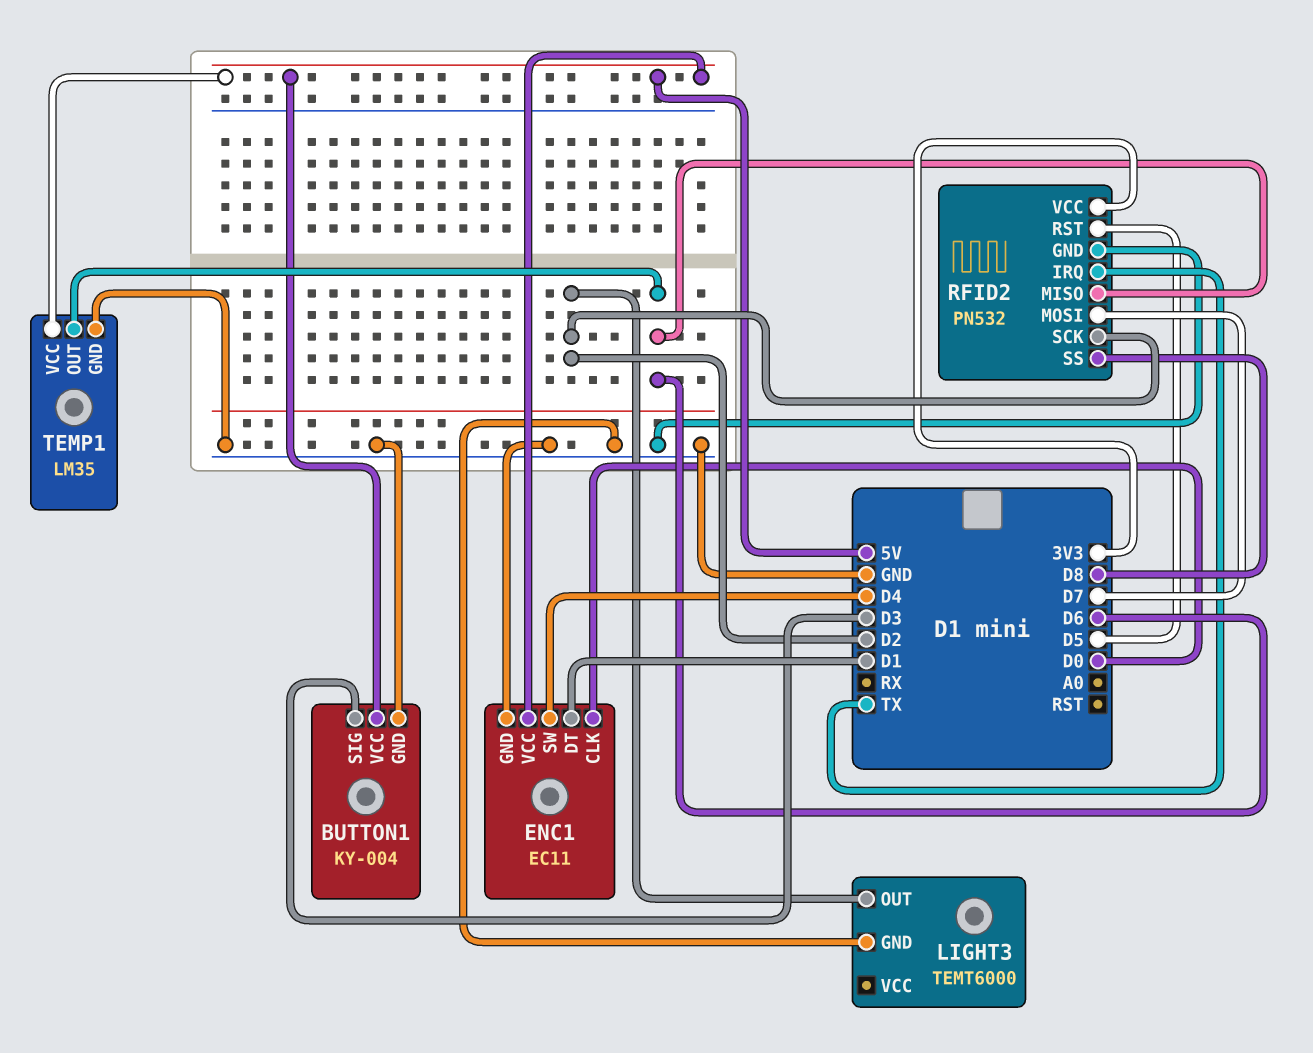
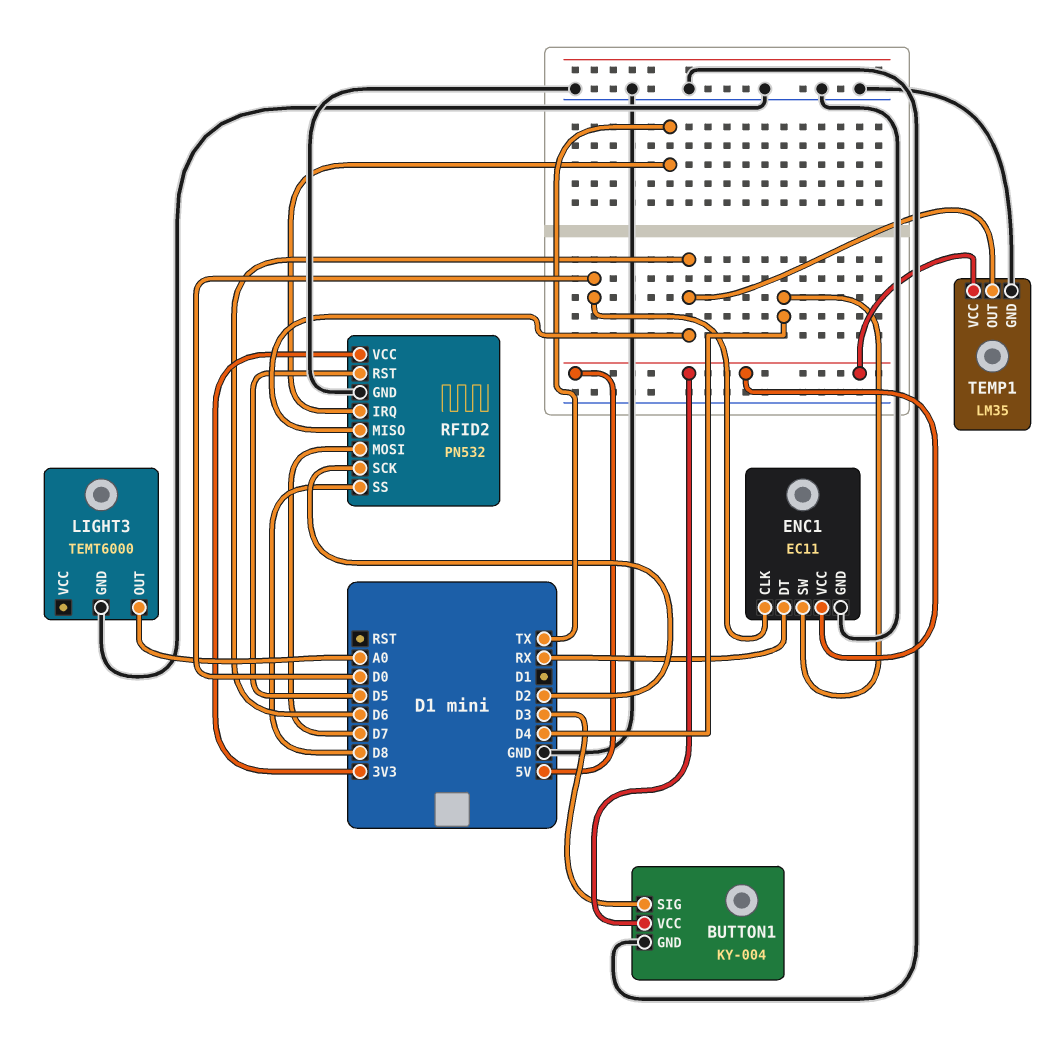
ENC1 pin DT: D1 -> RX
LIGHT3 pin OUT: D2 -> A0

